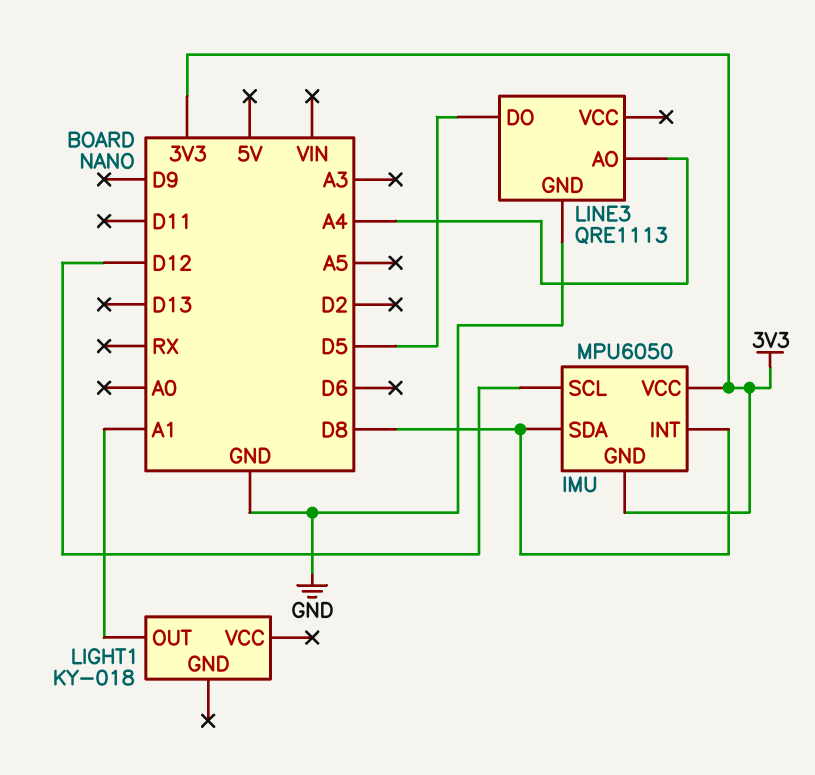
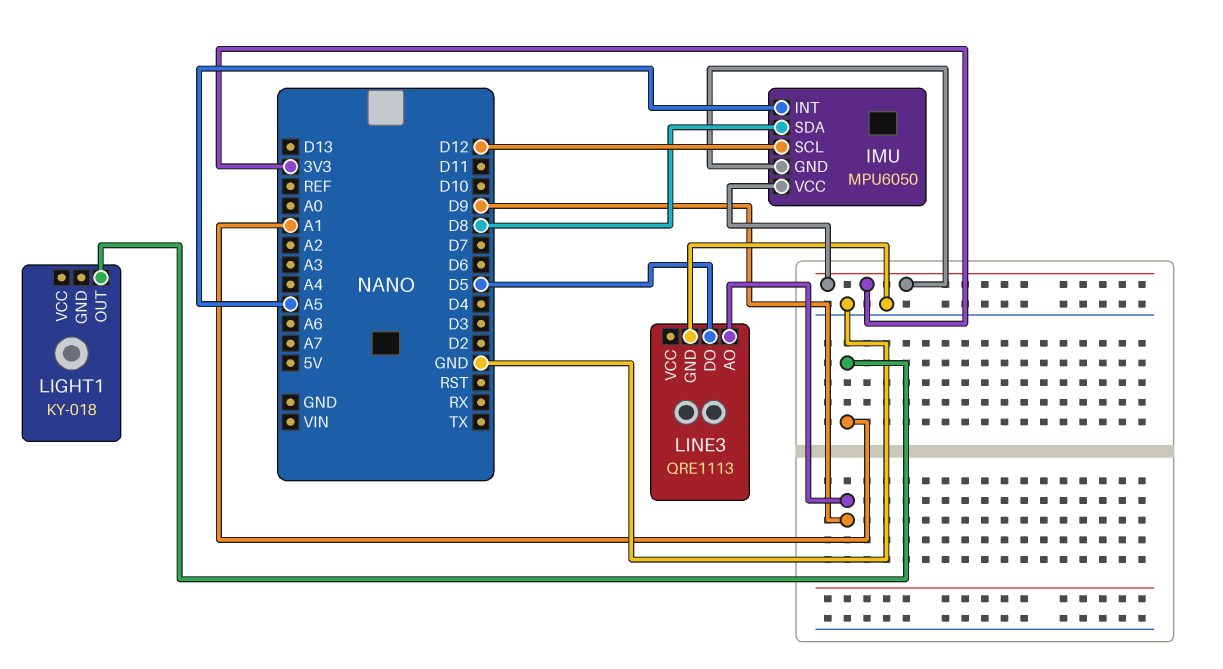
IMU pin INT: D8 -> A5
LINE3 pin AO: A4 -> D9

